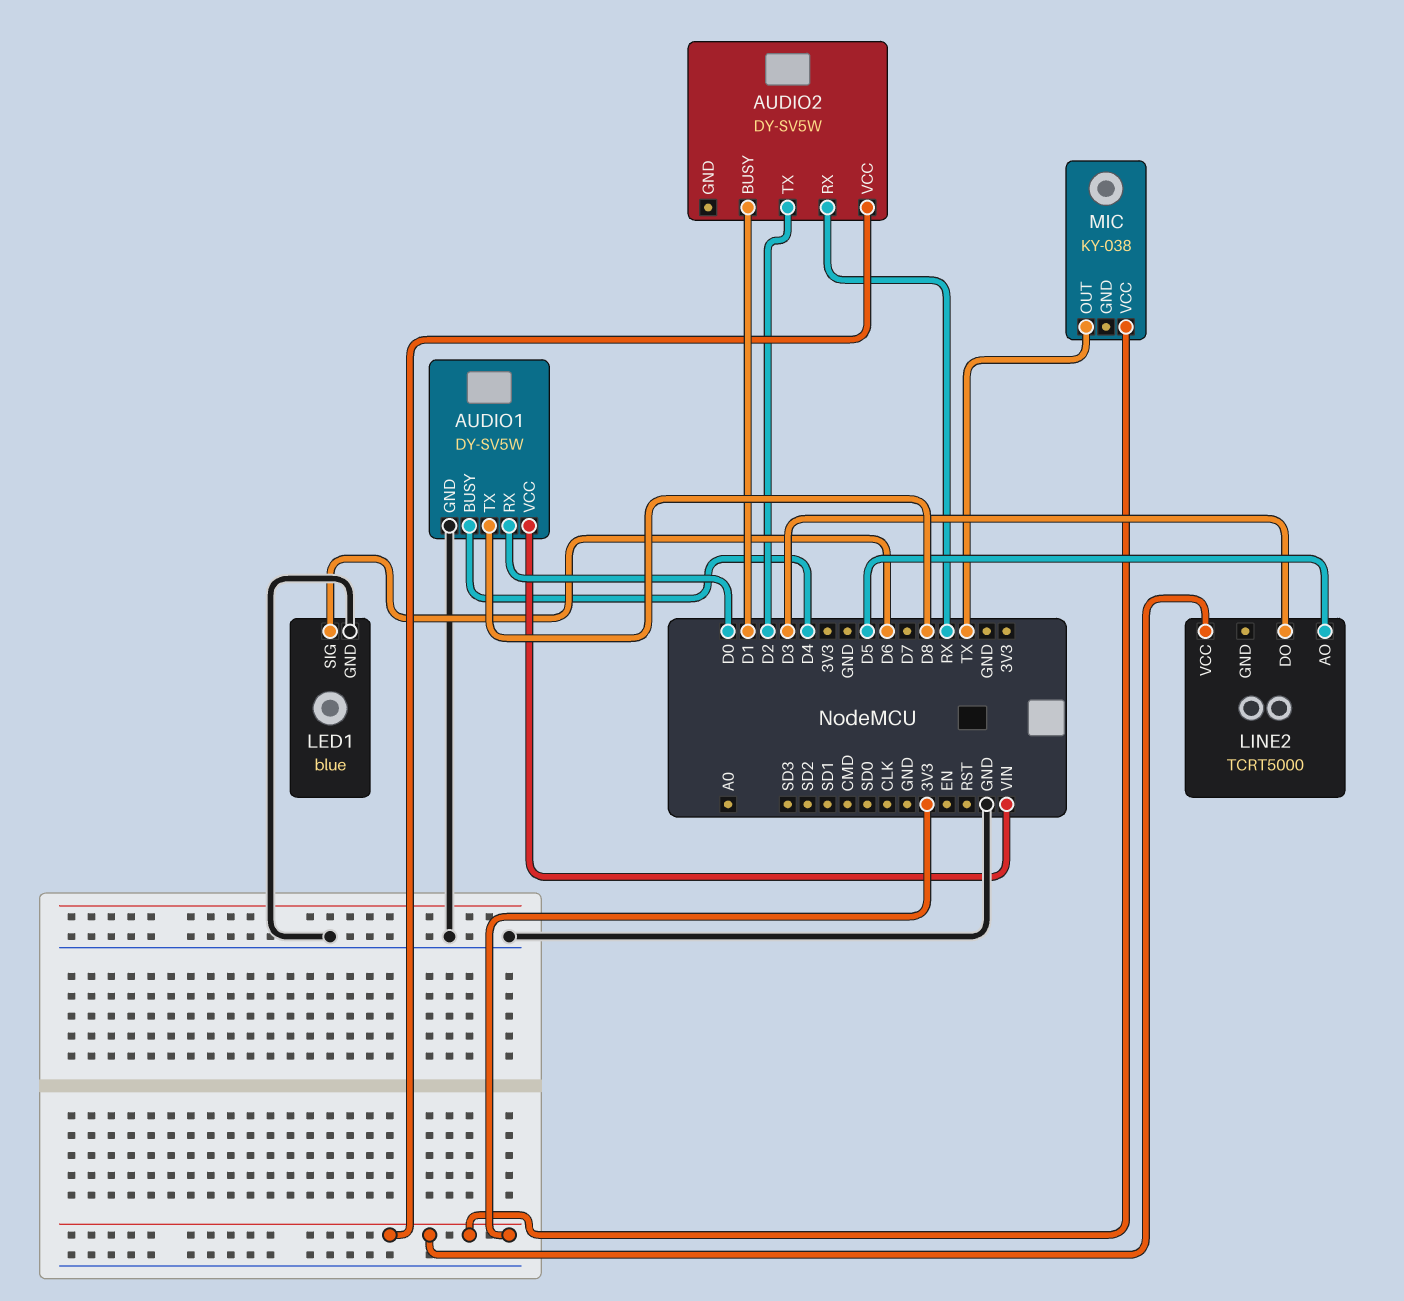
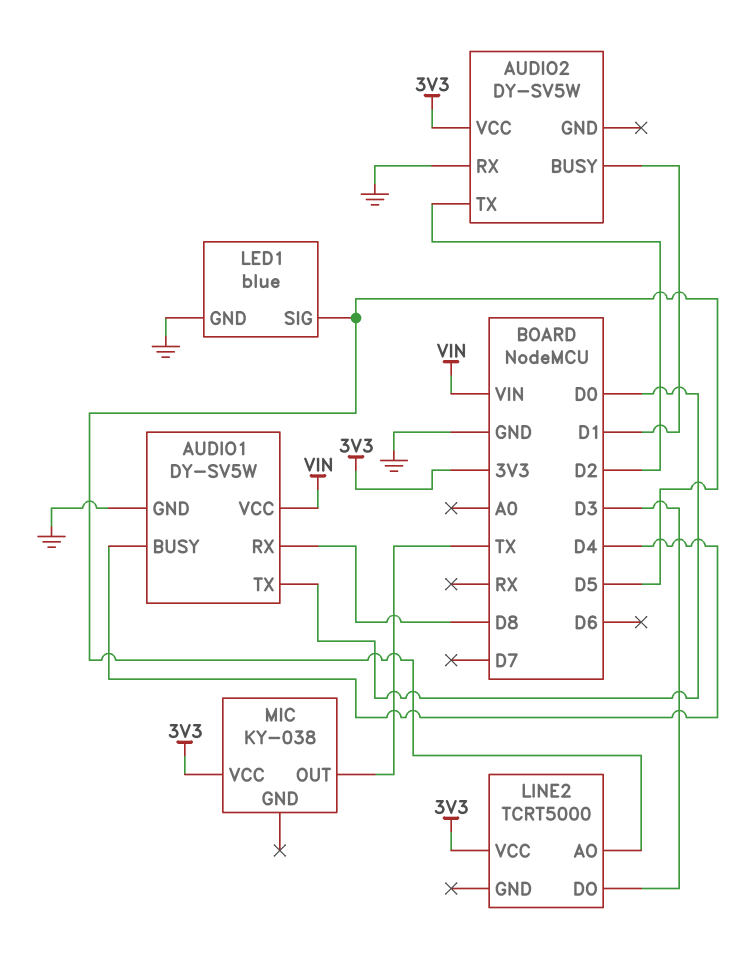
AUDIO1 pin RX: D0 -> D8
AUDIO1 pin TX: D8 -> D0
AUDIO2 pin RX: RX -> GND
LED1 pin SIG: D6 -> D5

